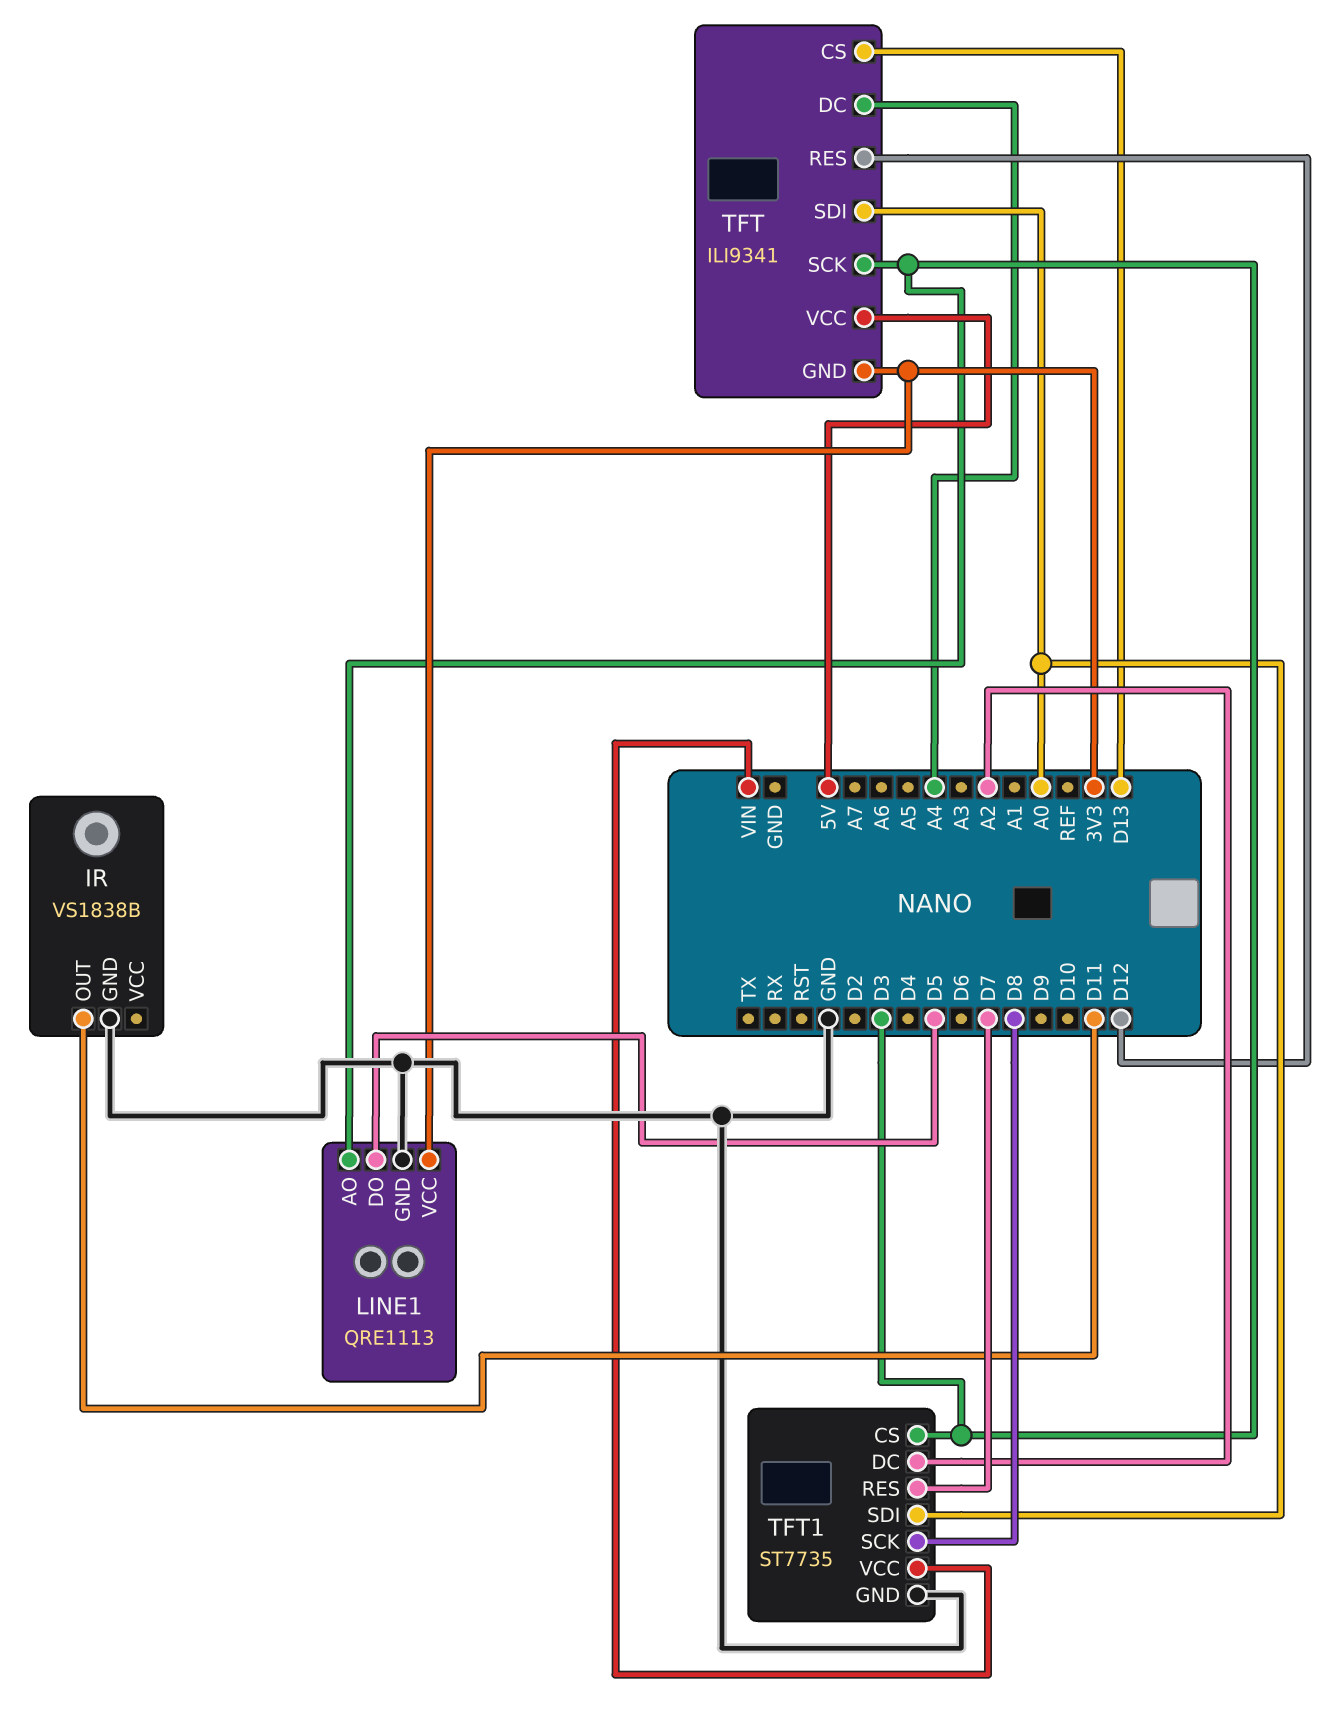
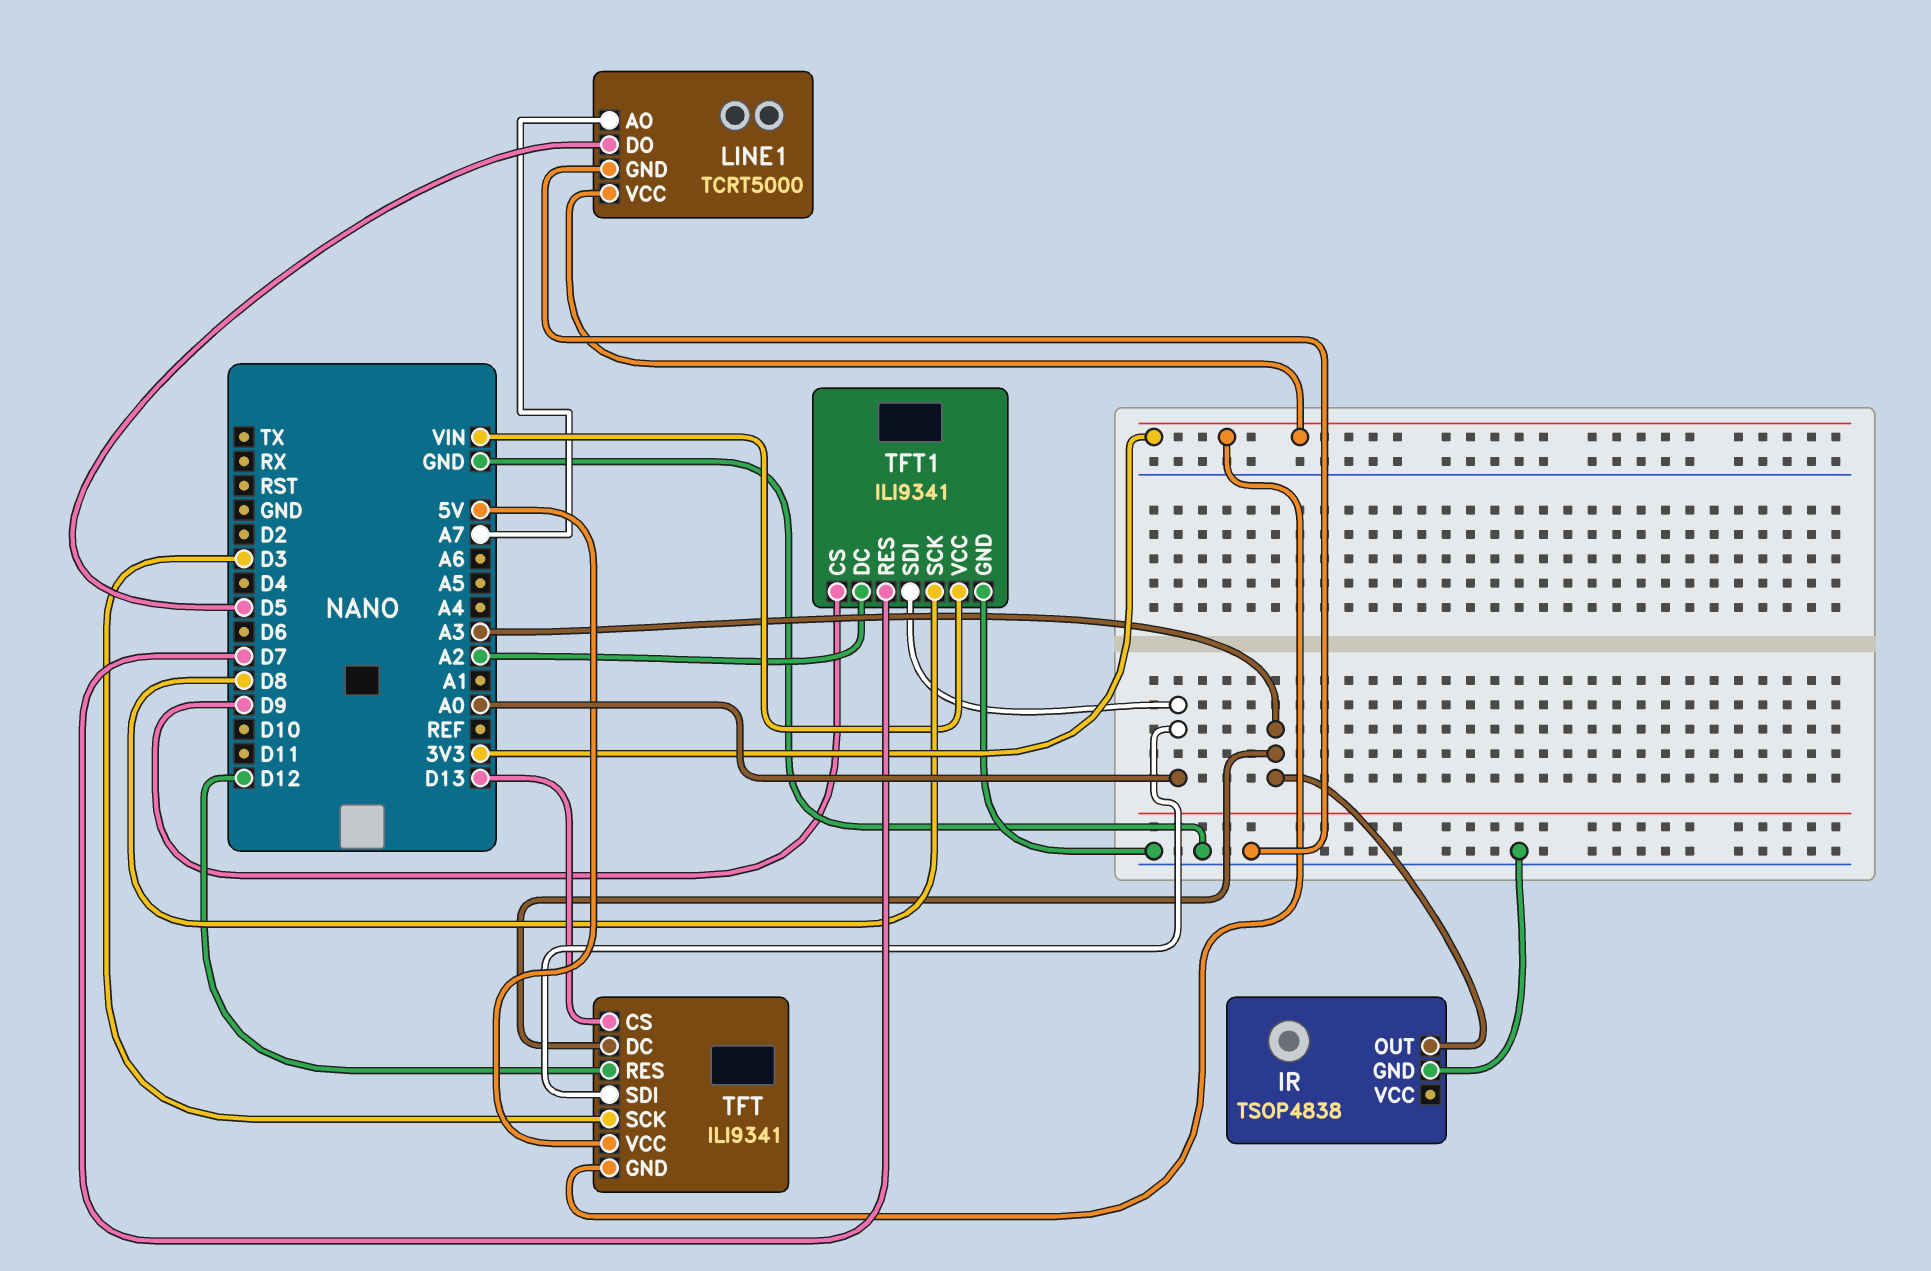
IR: VS1838B -> TSOP4838
IR pin OUT: D11 -> A3
LINE1: QRE1113 -> TCRT5000
LINE1 pin AO: D3 -> A7
TFT pin DC: A4 -> A3
TFT1: ST7735 -> ILI9341
TFT1 pin CS: D3 -> D9

